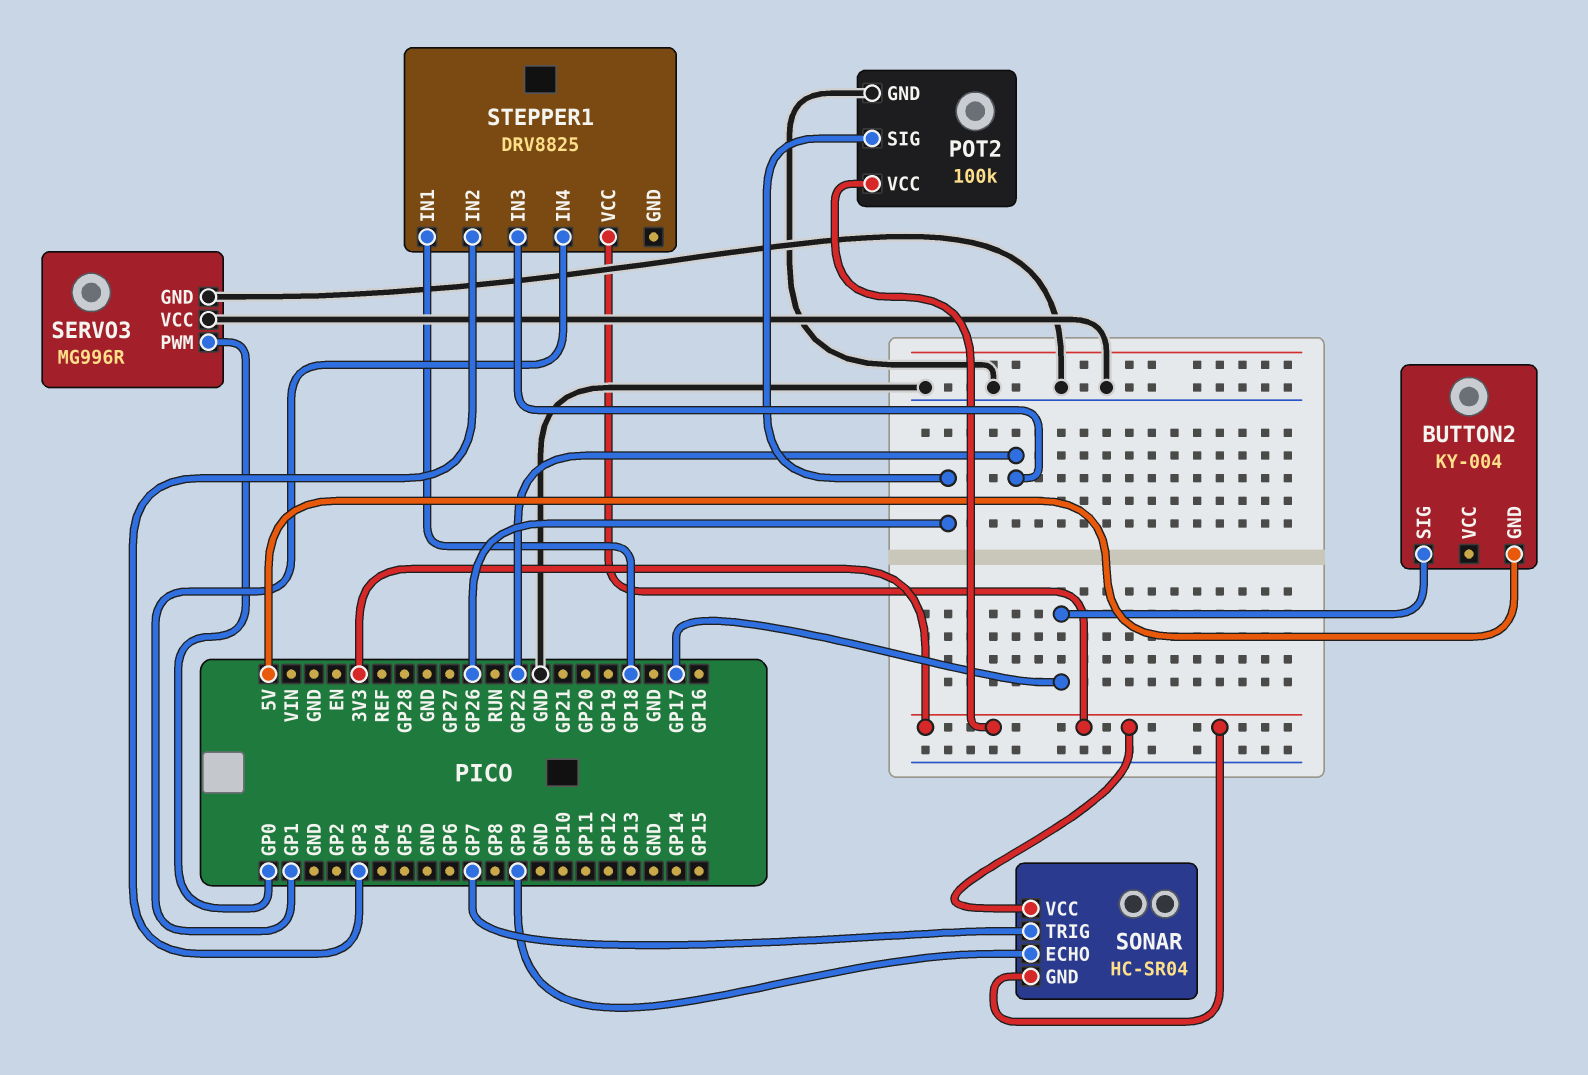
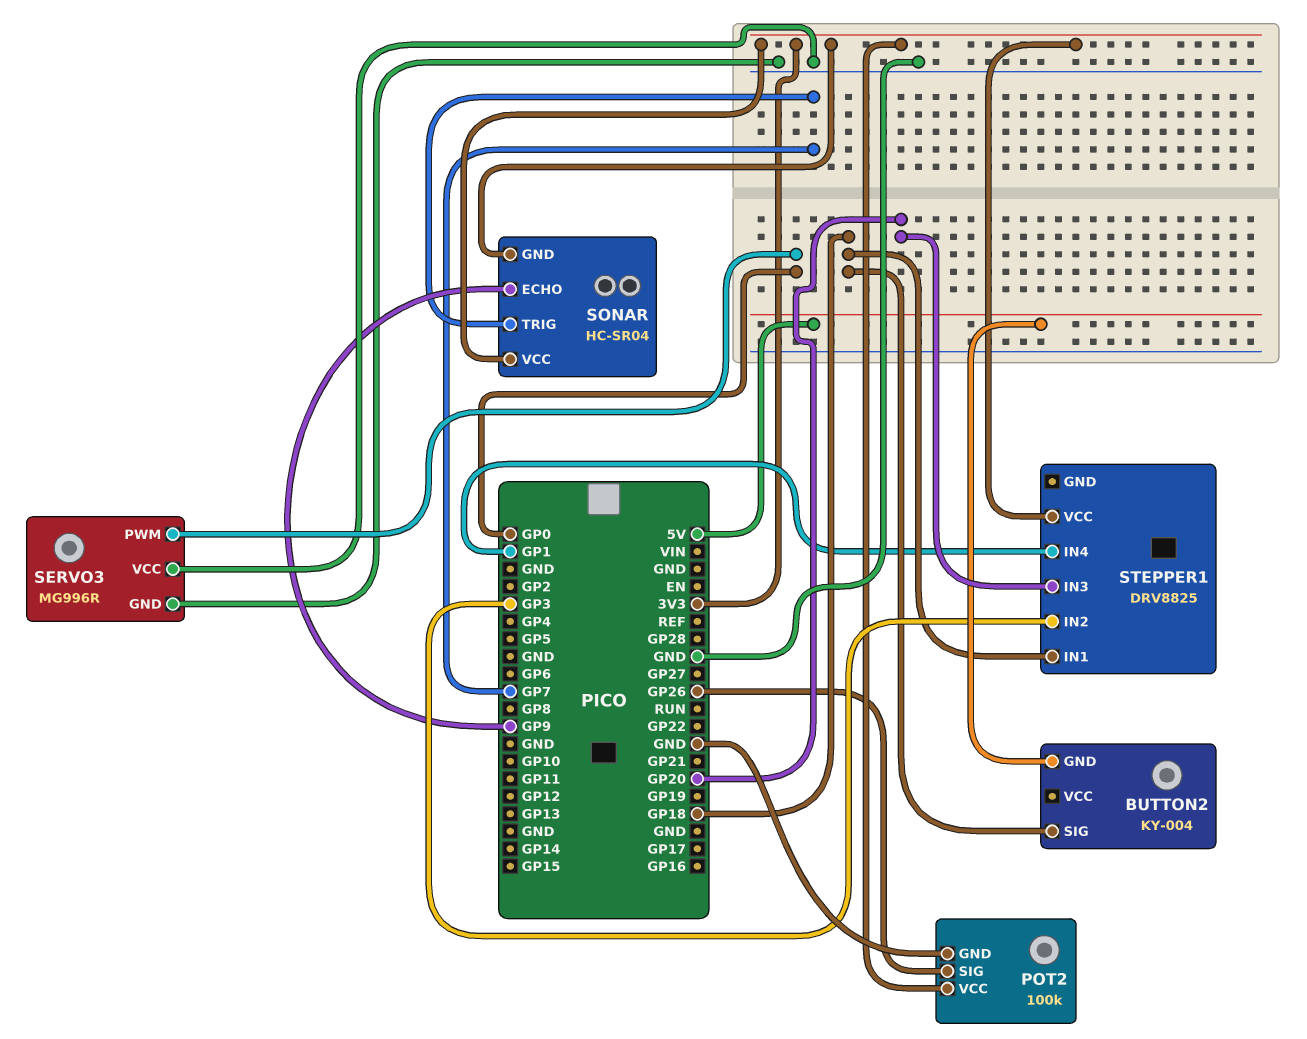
BUTTON2 pin SIG: GP17 -> GP18
STEPPER1 pin IN3: GP22 -> GP20

